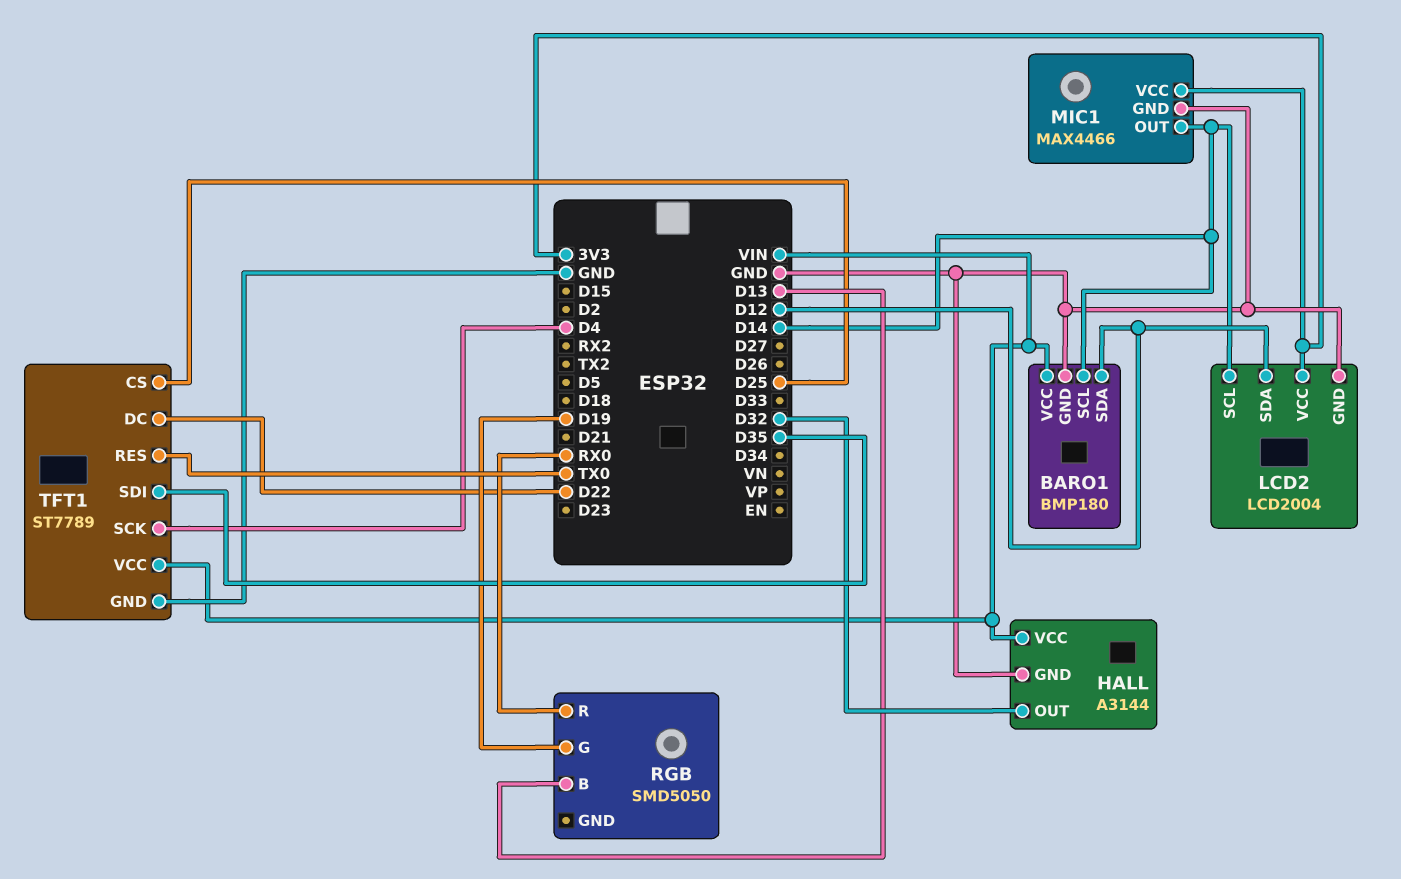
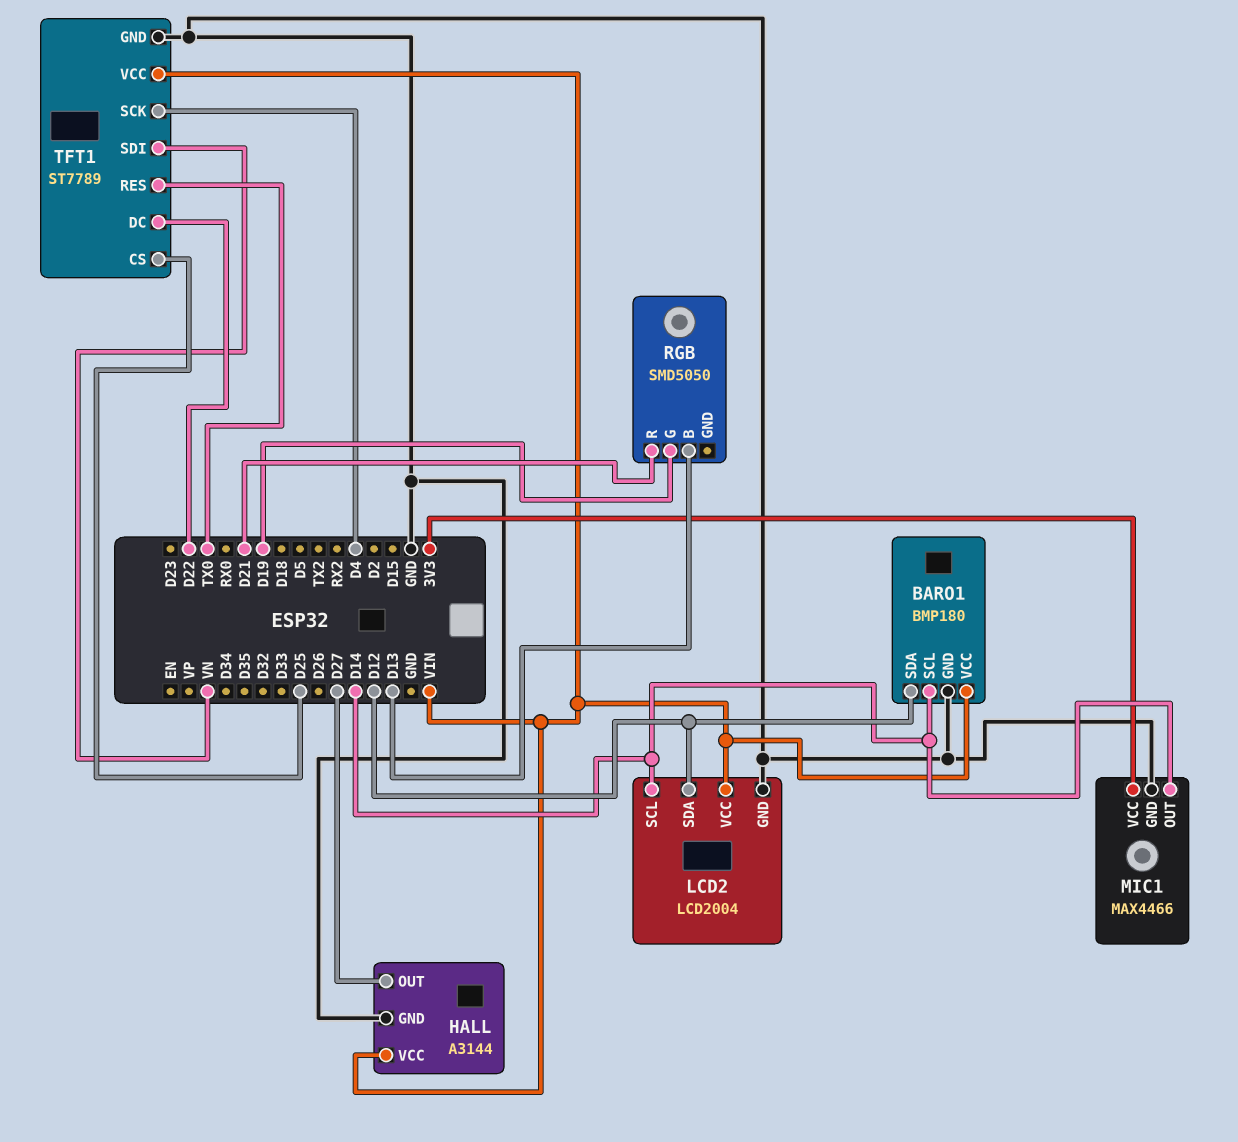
HALL pin OUT: D32 -> D27
LCD2 pin VCC: 3V3 -> VIN
RGB pin R: RX0 -> D21
TFT1 pin SDI: D35 -> VN

